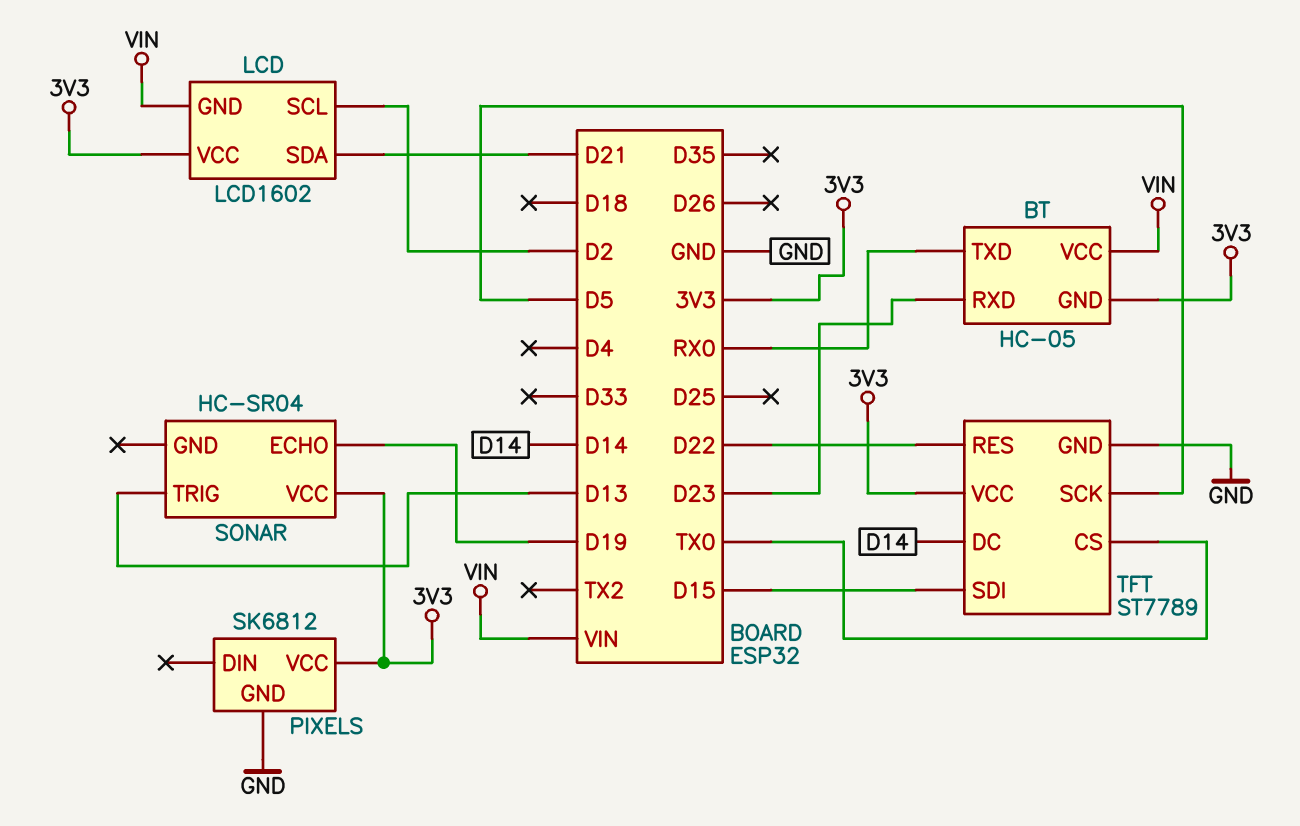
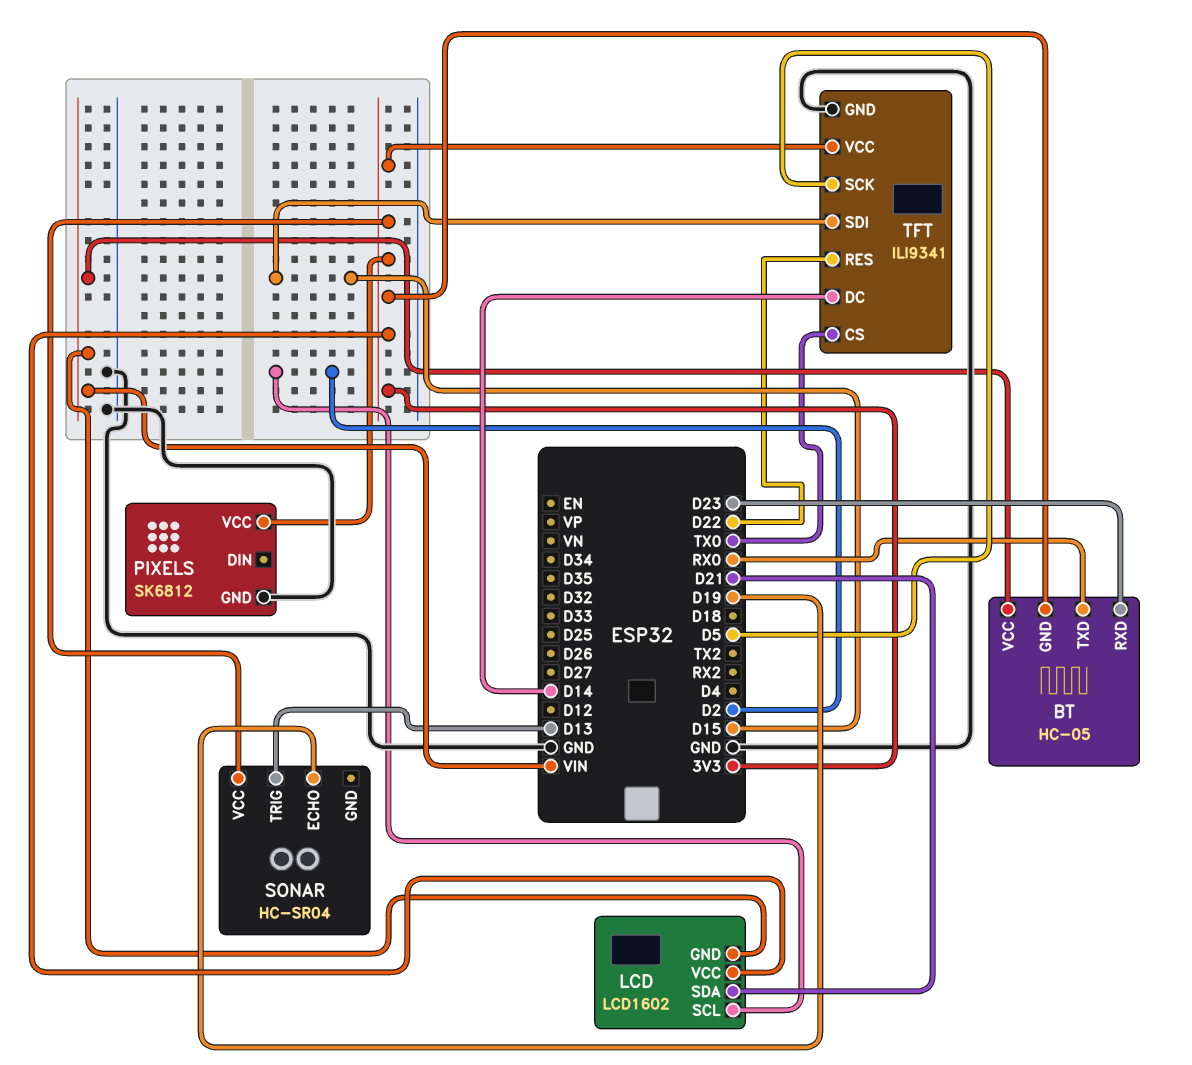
TFT: ST7789 -> ILI9341

